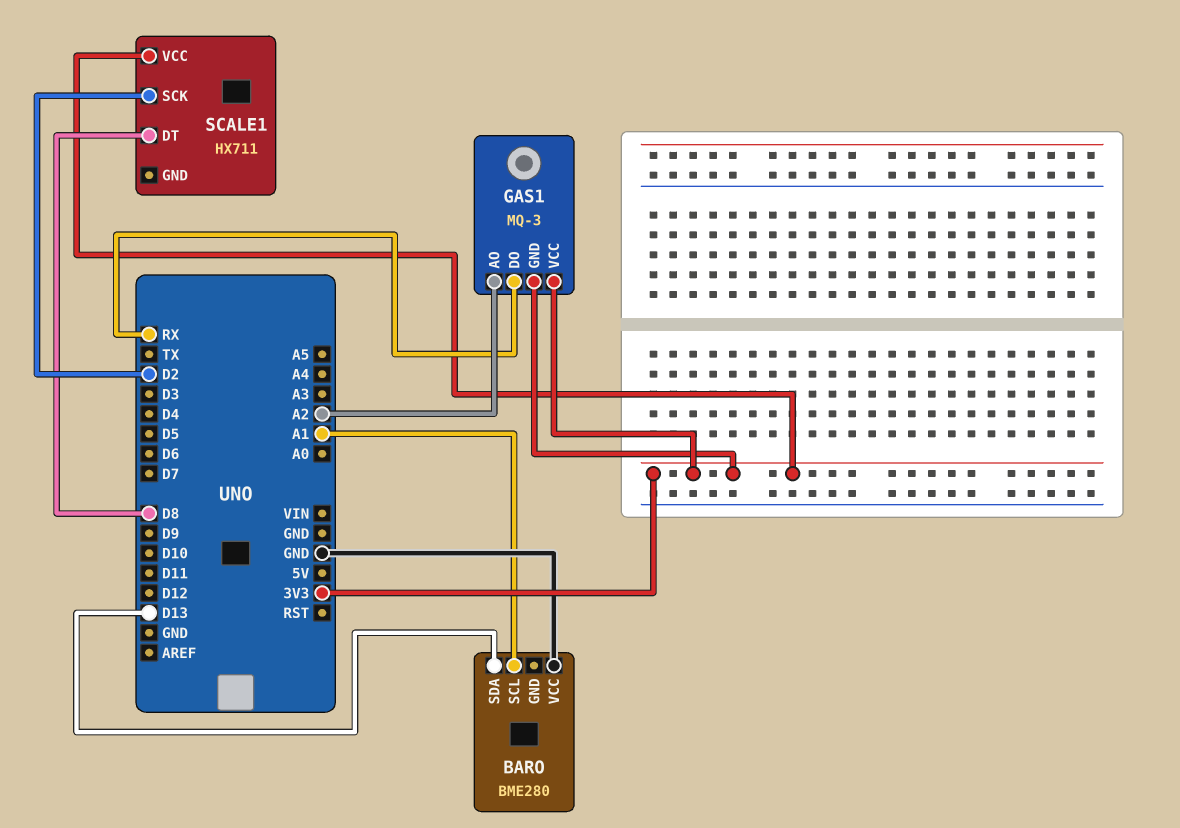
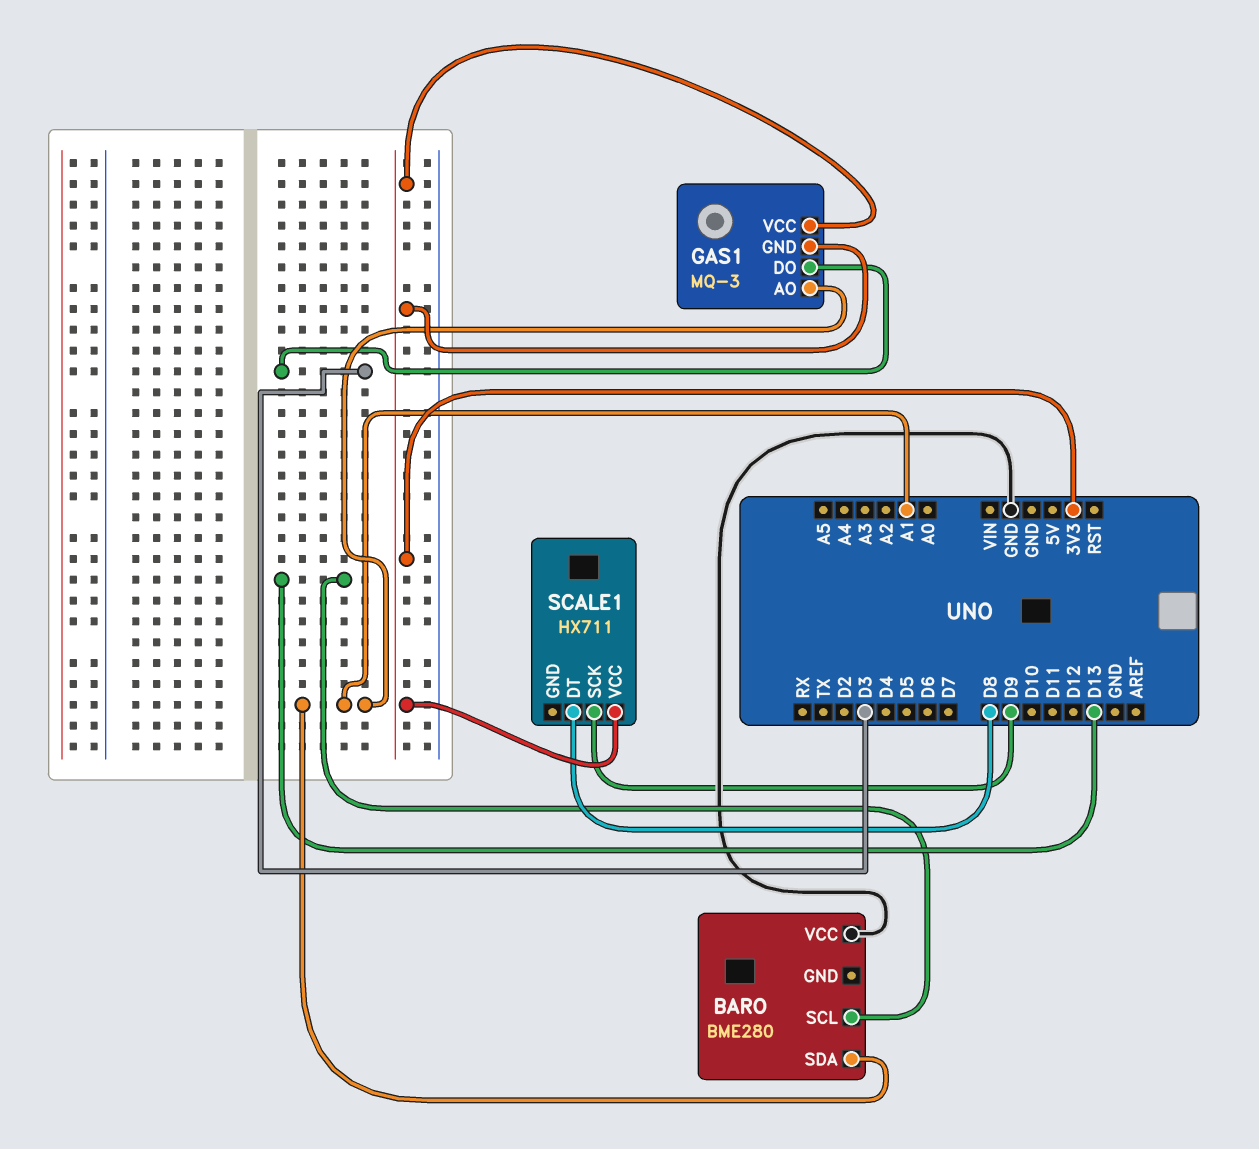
BARO pin SCL: A1 -> D13
BARO pin SDA: D13 -> A1
GAS1 pin AO: A2 -> A1
GAS1 pin DO: RX -> D3
SCALE1 pin SCK: D2 -> D9

